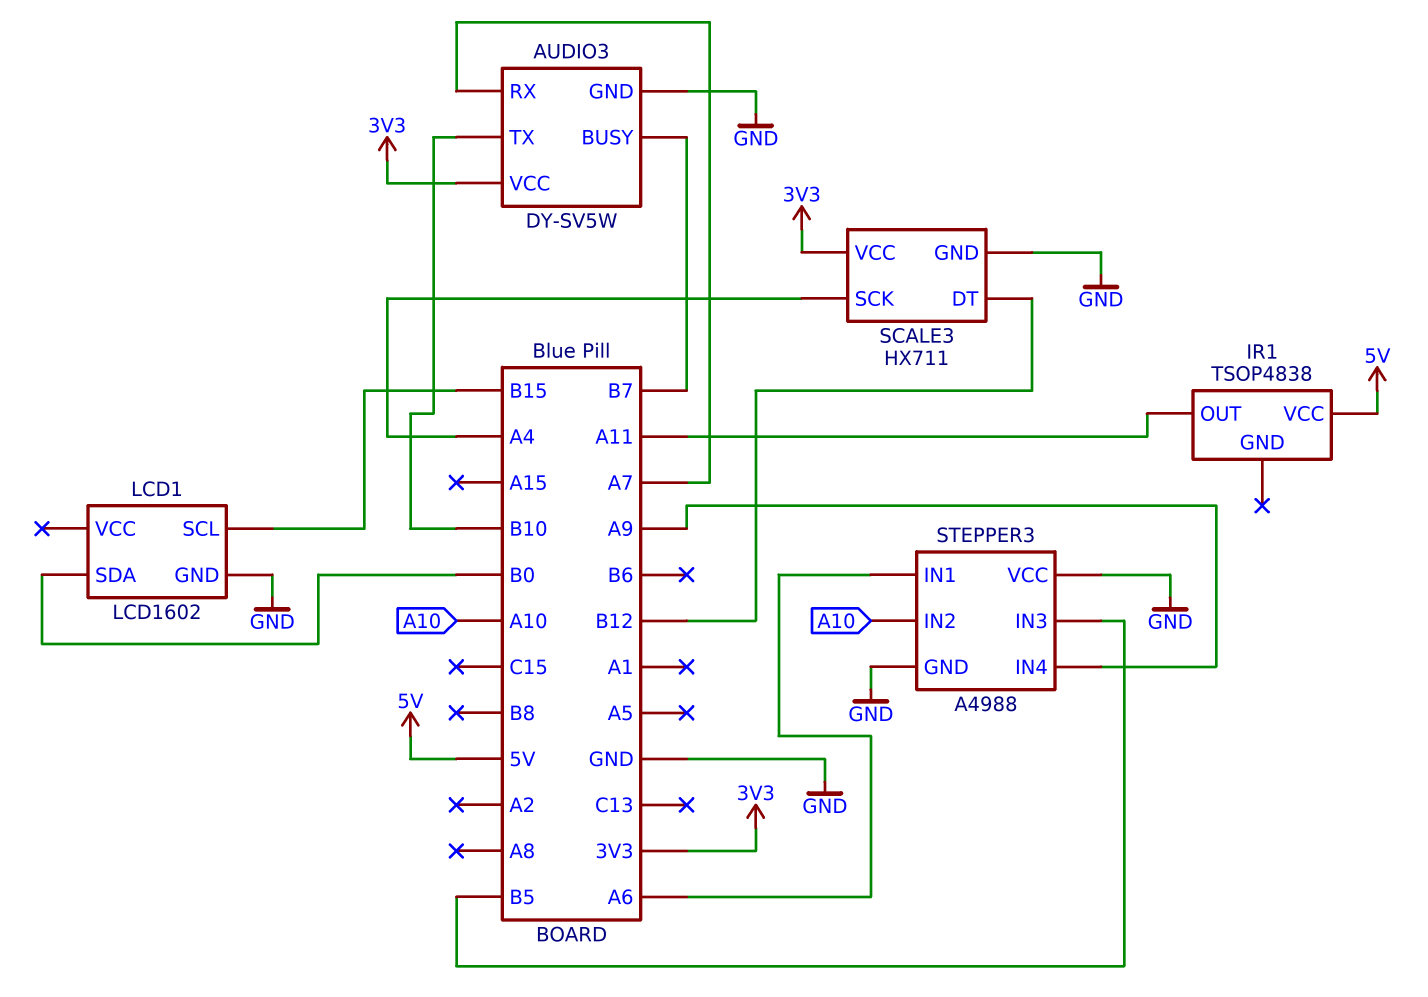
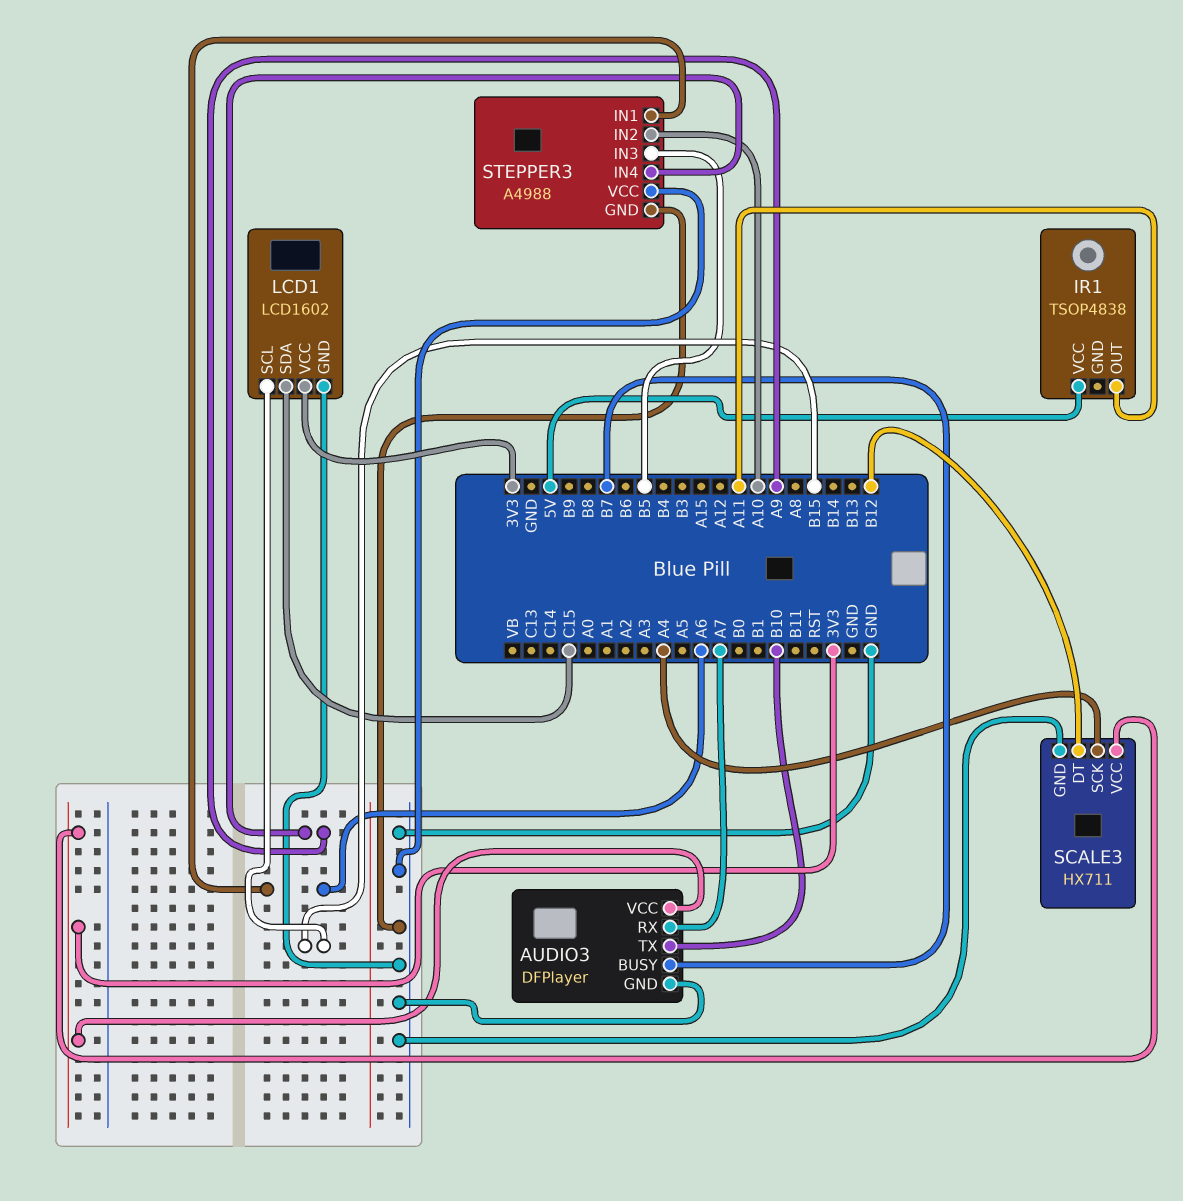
AUDIO3: DY-SV5W -> DFPlayer
LCD1 pin SDA: B0 -> C15
LCD1 pin VCC: none -> 3V3

